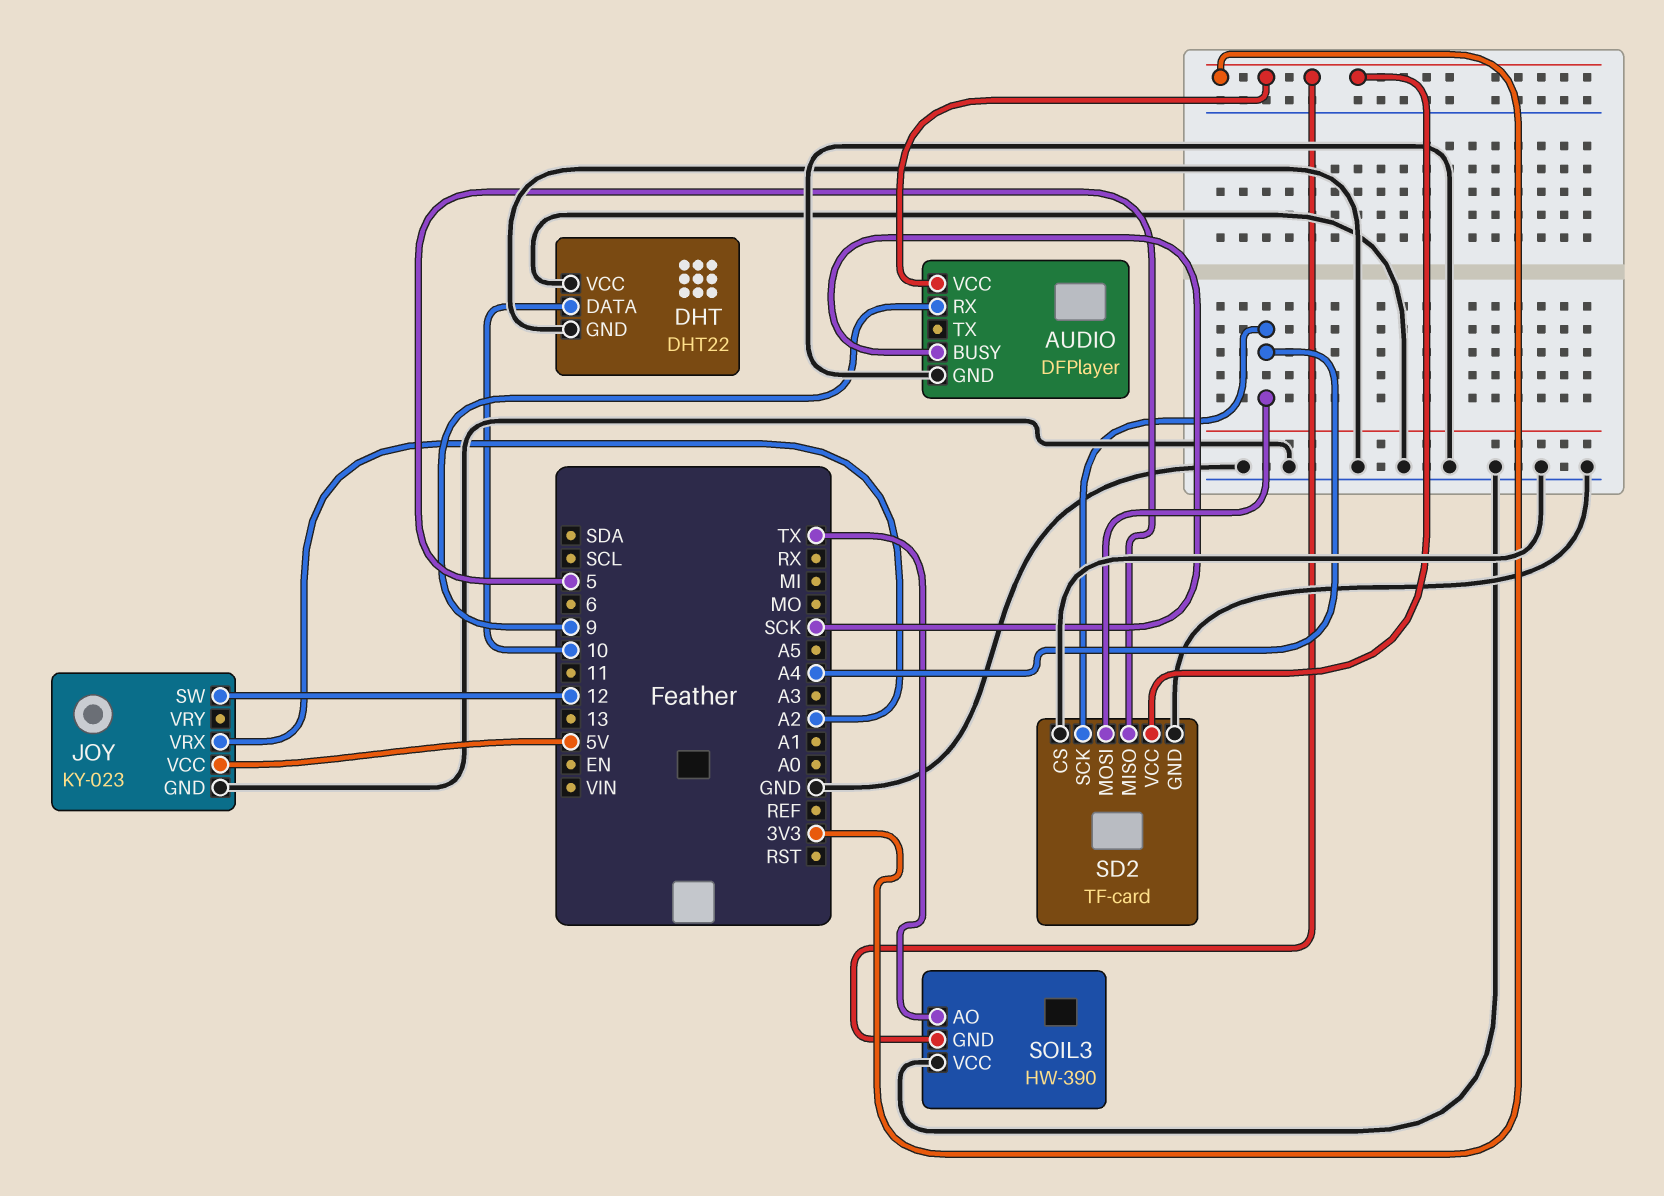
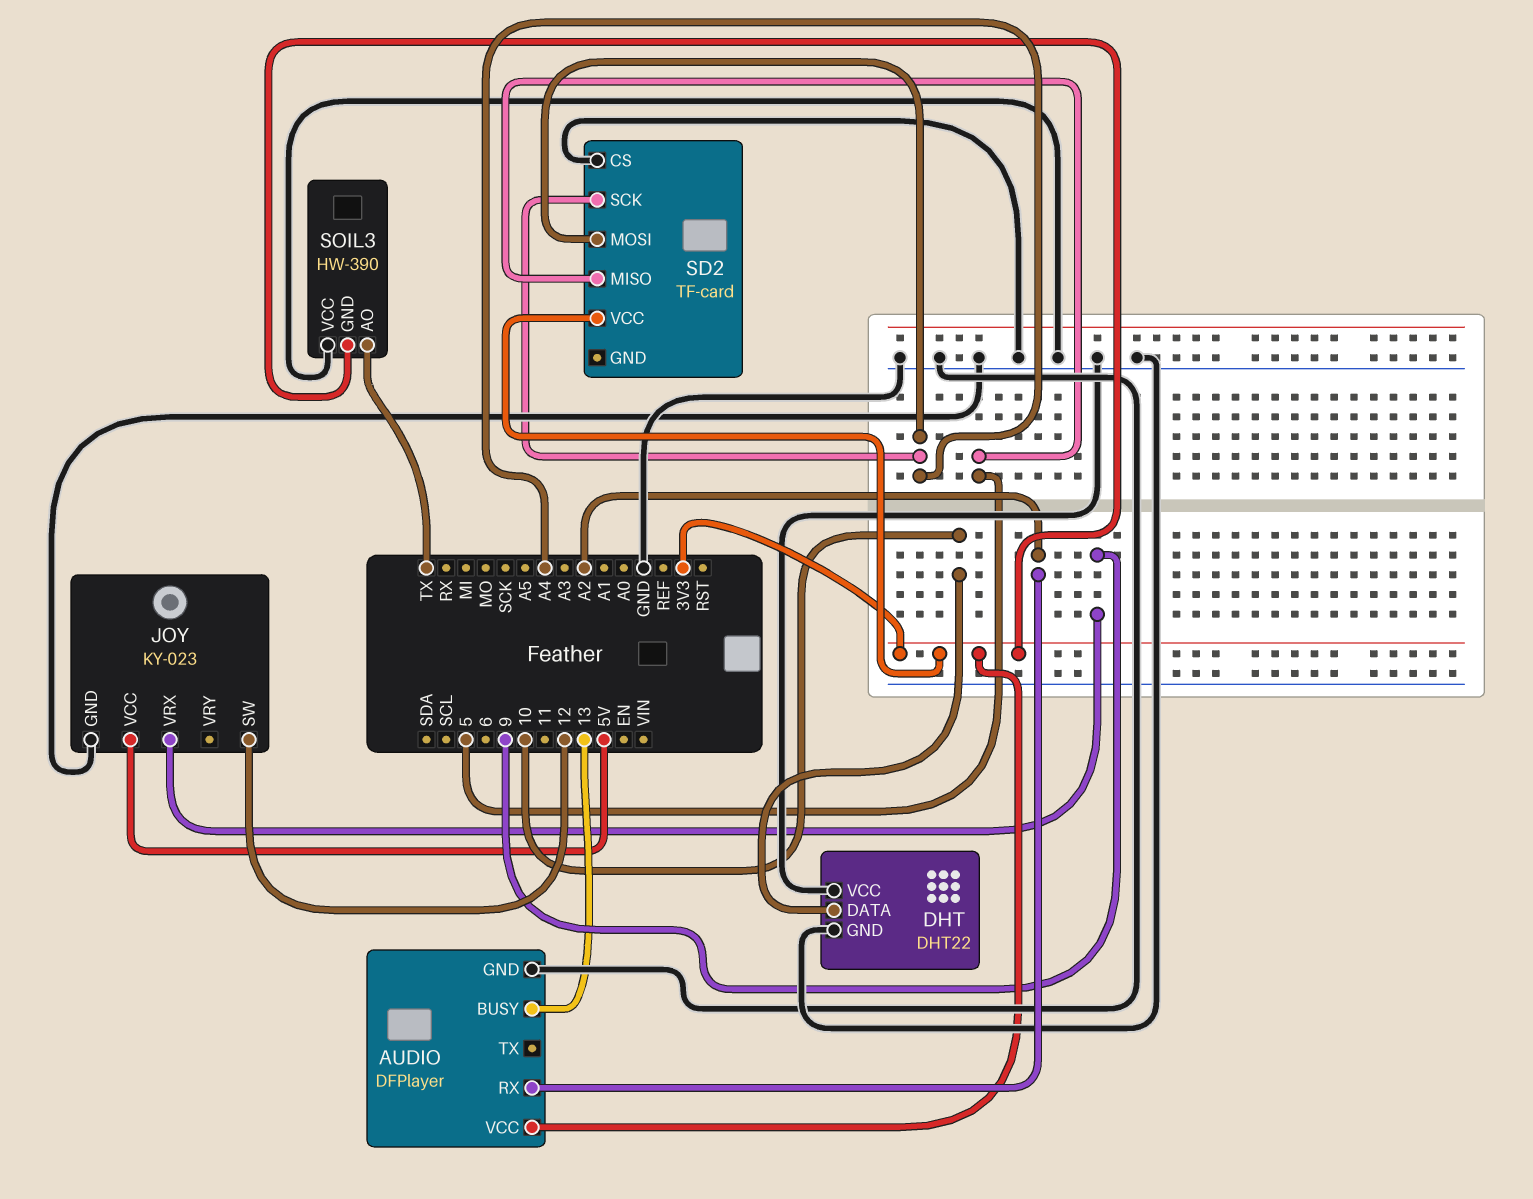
AUDIO pin BUSY: SCK -> 13
AUDIO pin RX: 9 -> A2
JOY pin VRX: A2 -> 9
SD2 pin GND: GND -> none

